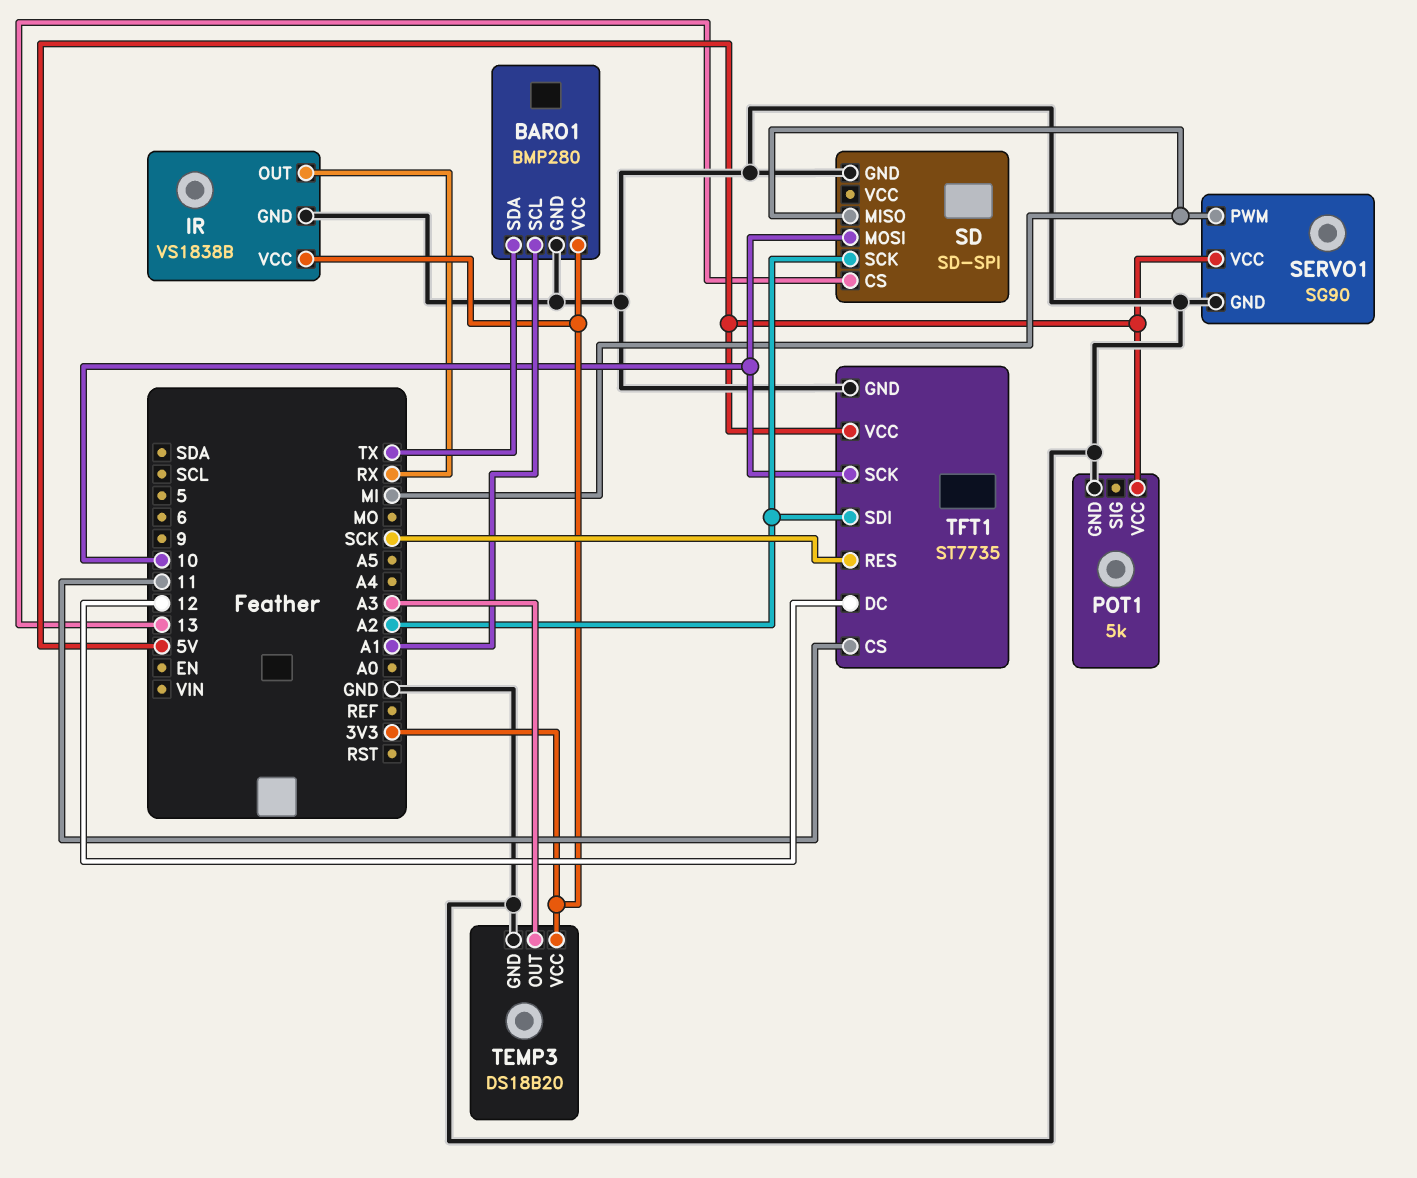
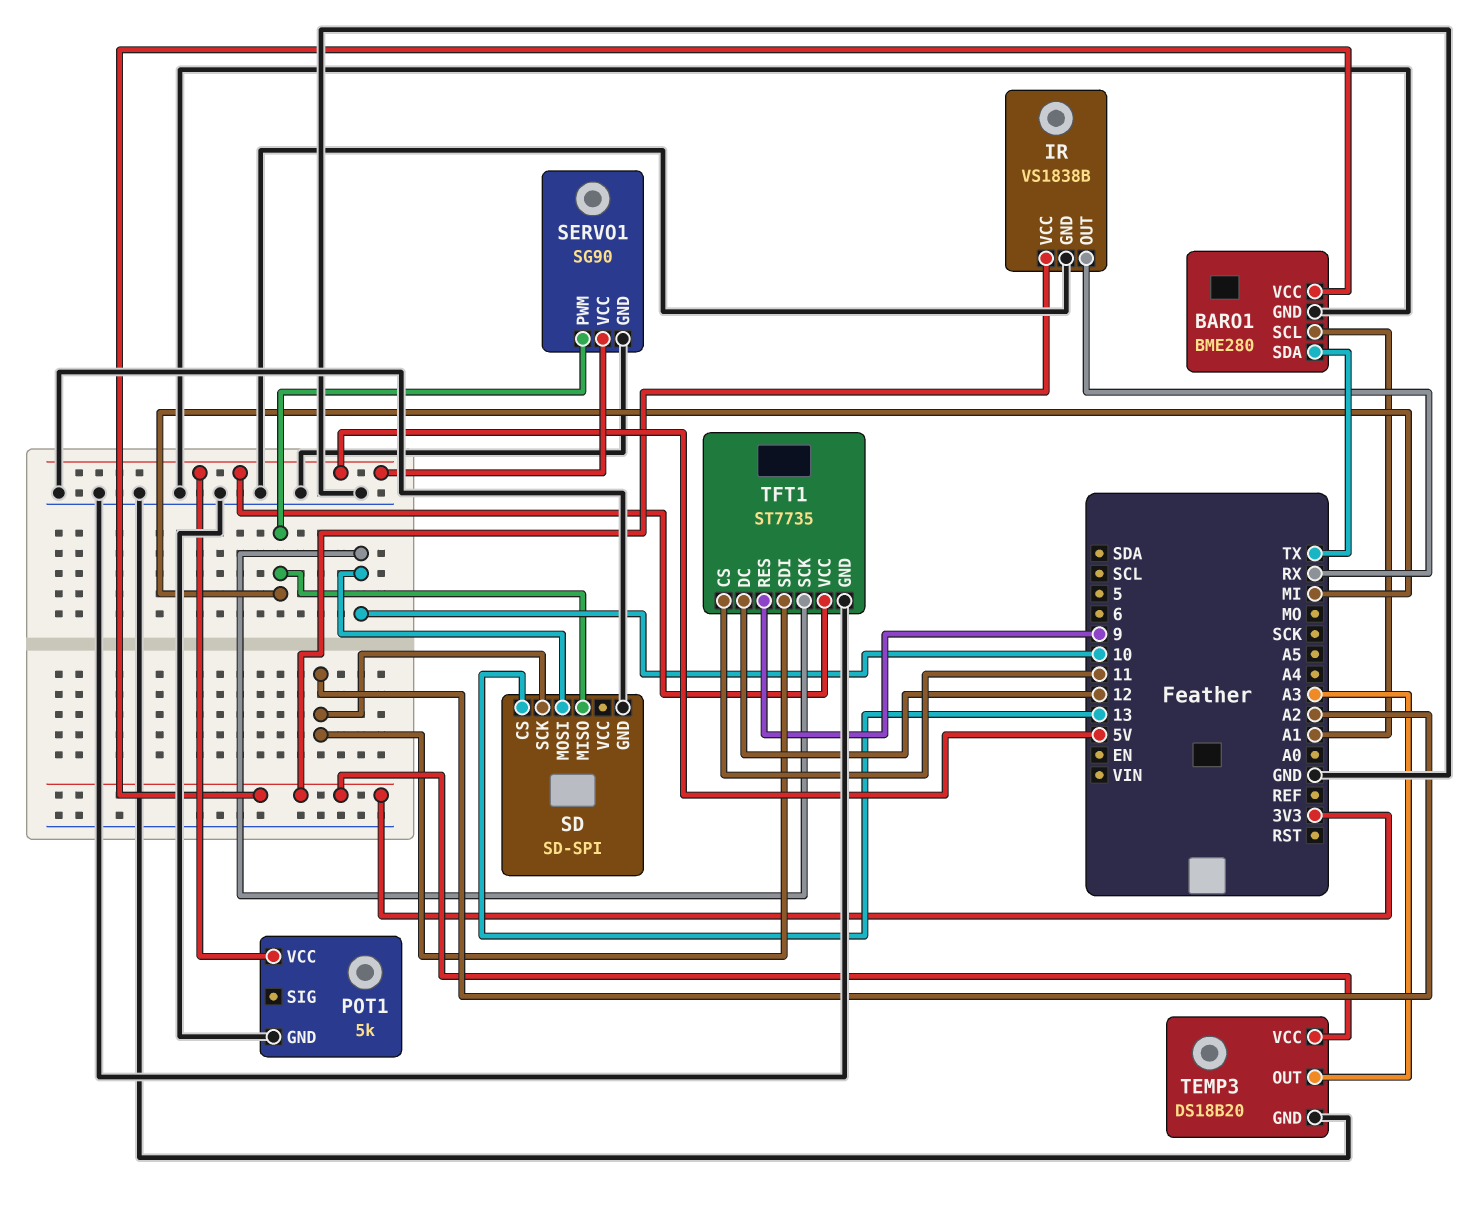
BARO1: BMP280 -> BME280
TFT1 pin RES: SCK -> 9

